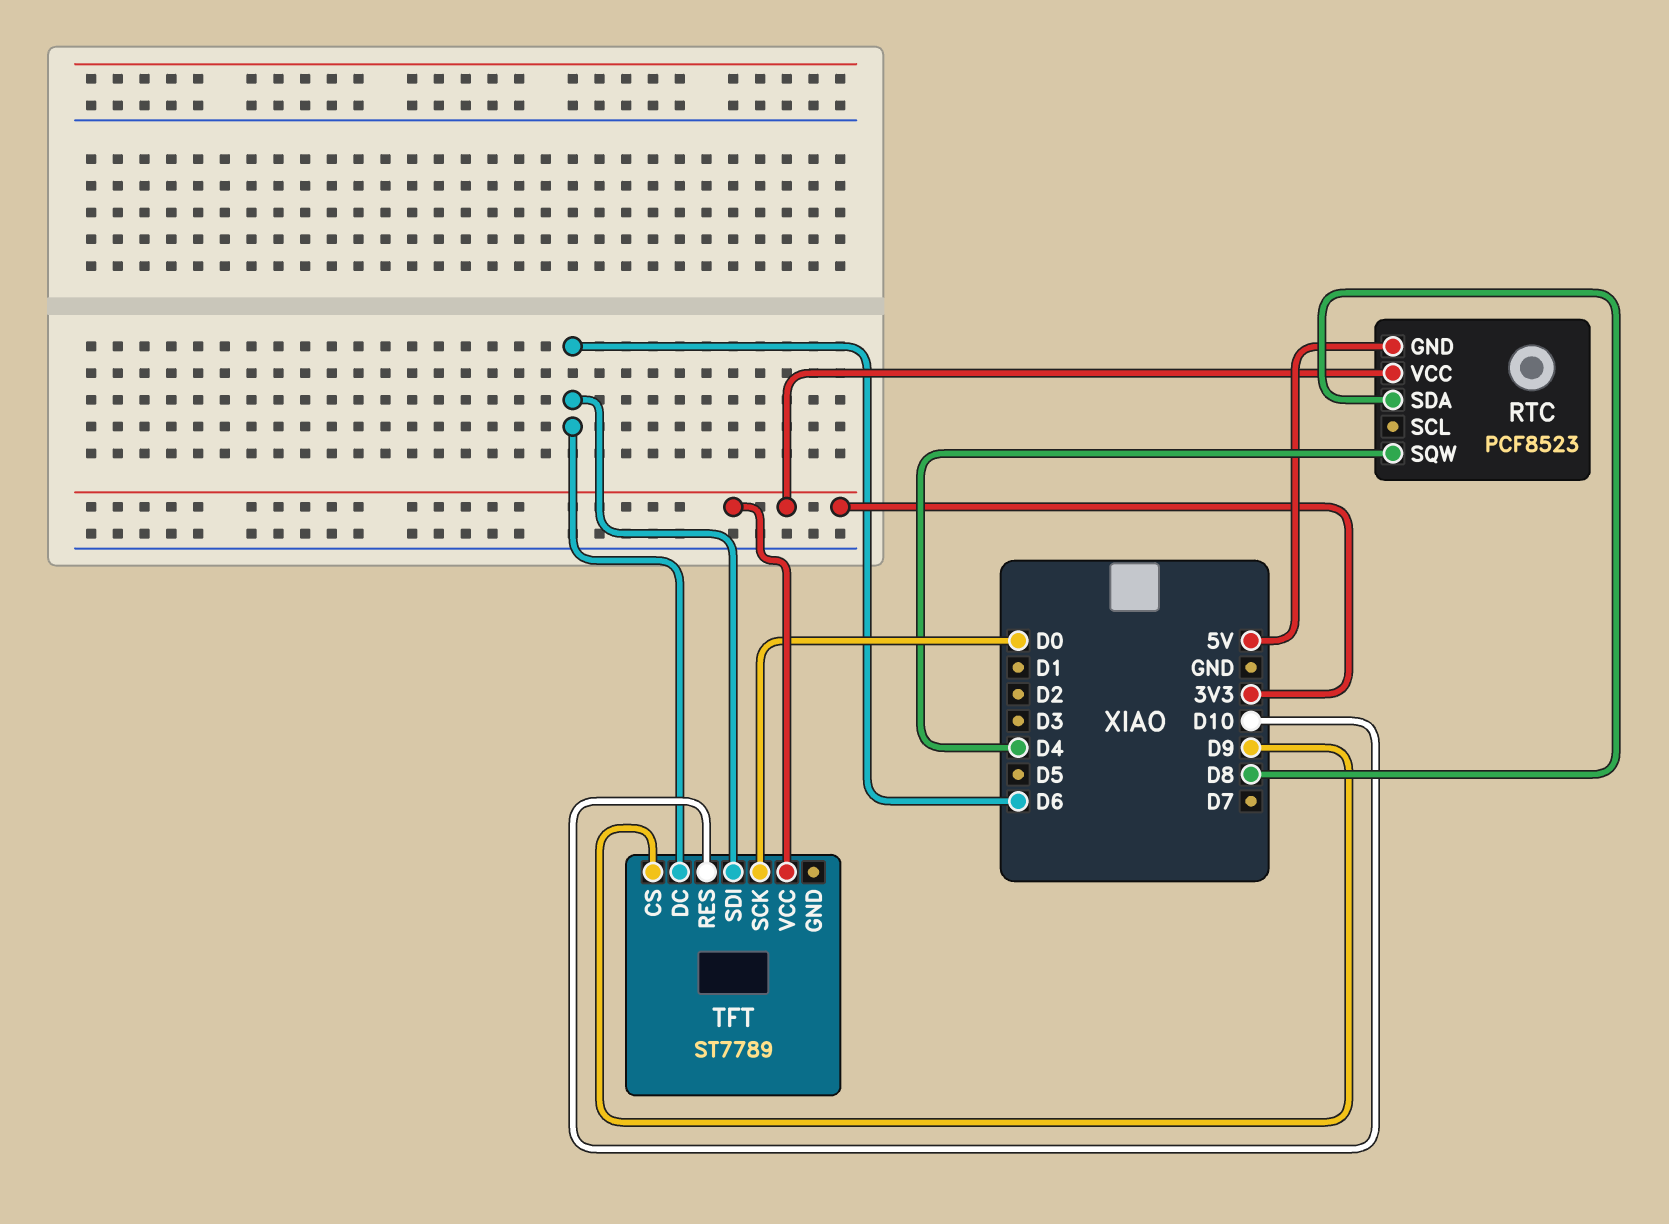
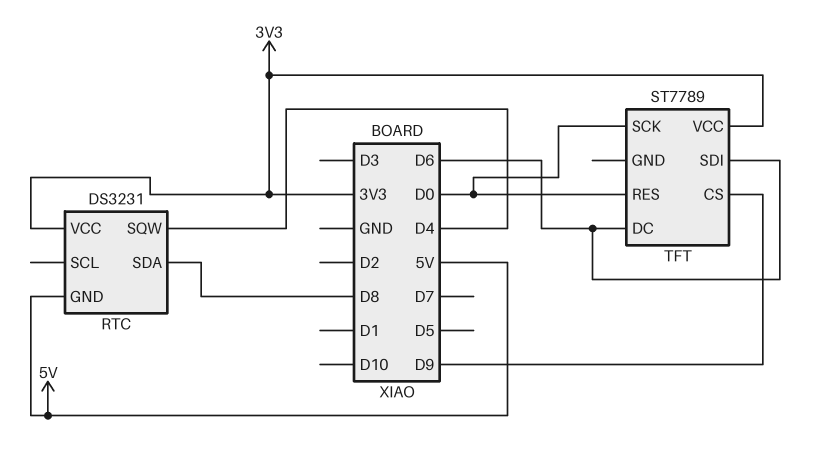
RTC: PCF8523 -> DS3231
TFT pin RES: D10 -> D0

